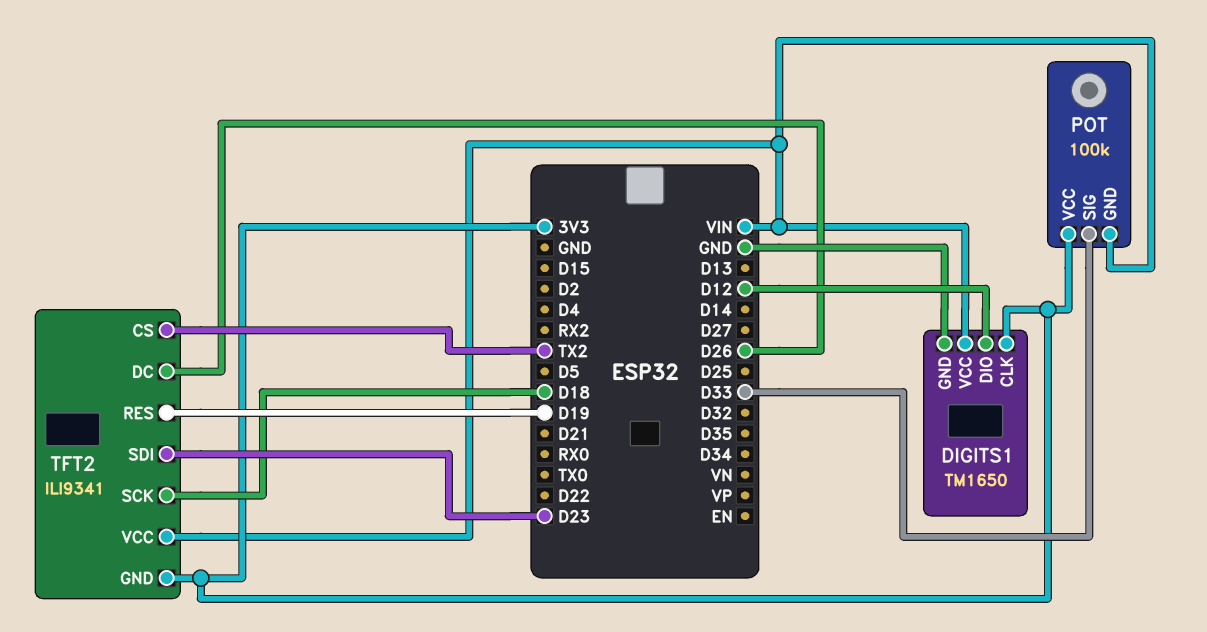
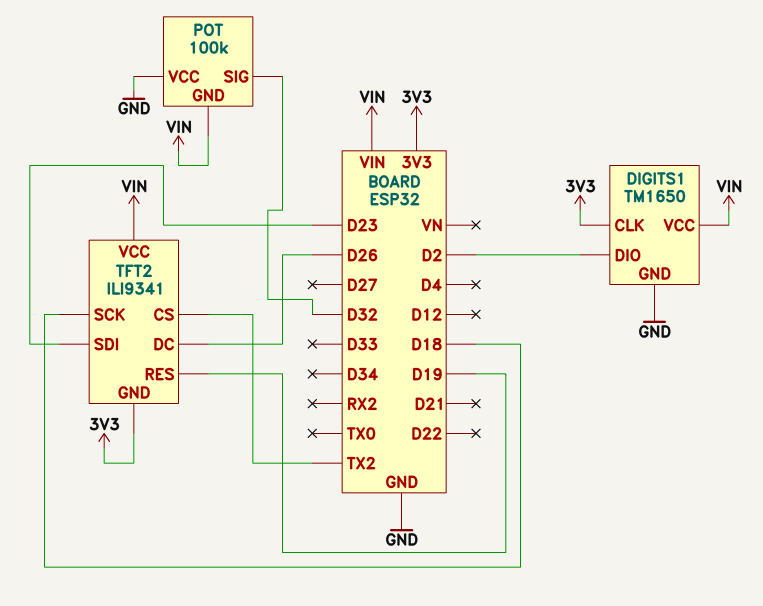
DIGITS1 pin DIO: D12 -> D2
POT pin SIG: D33 -> D32
POT pin VCC: 3V3 -> GND

